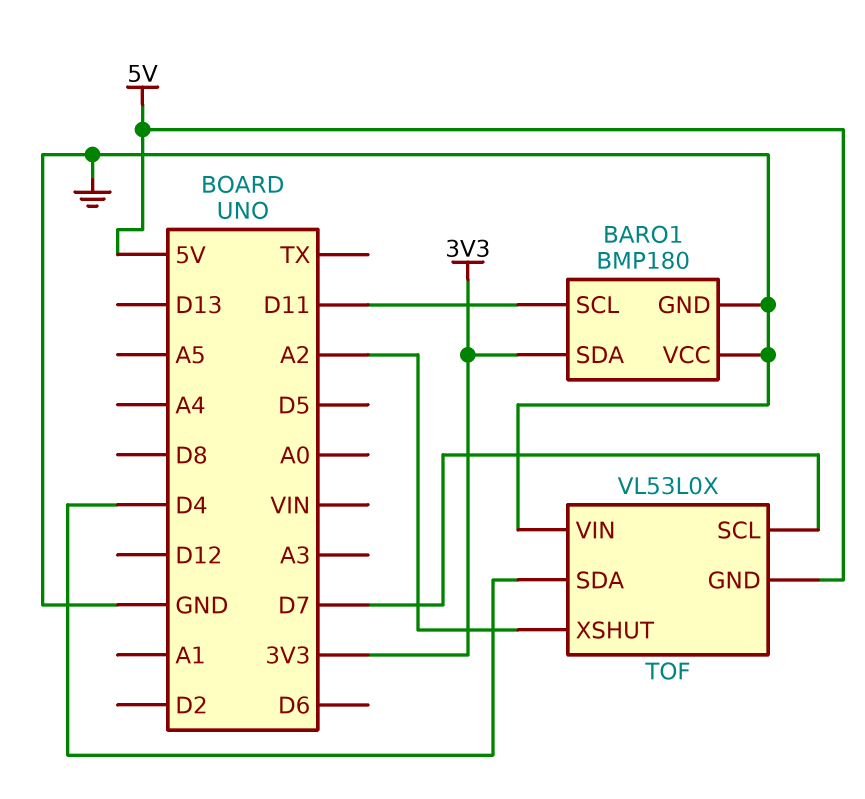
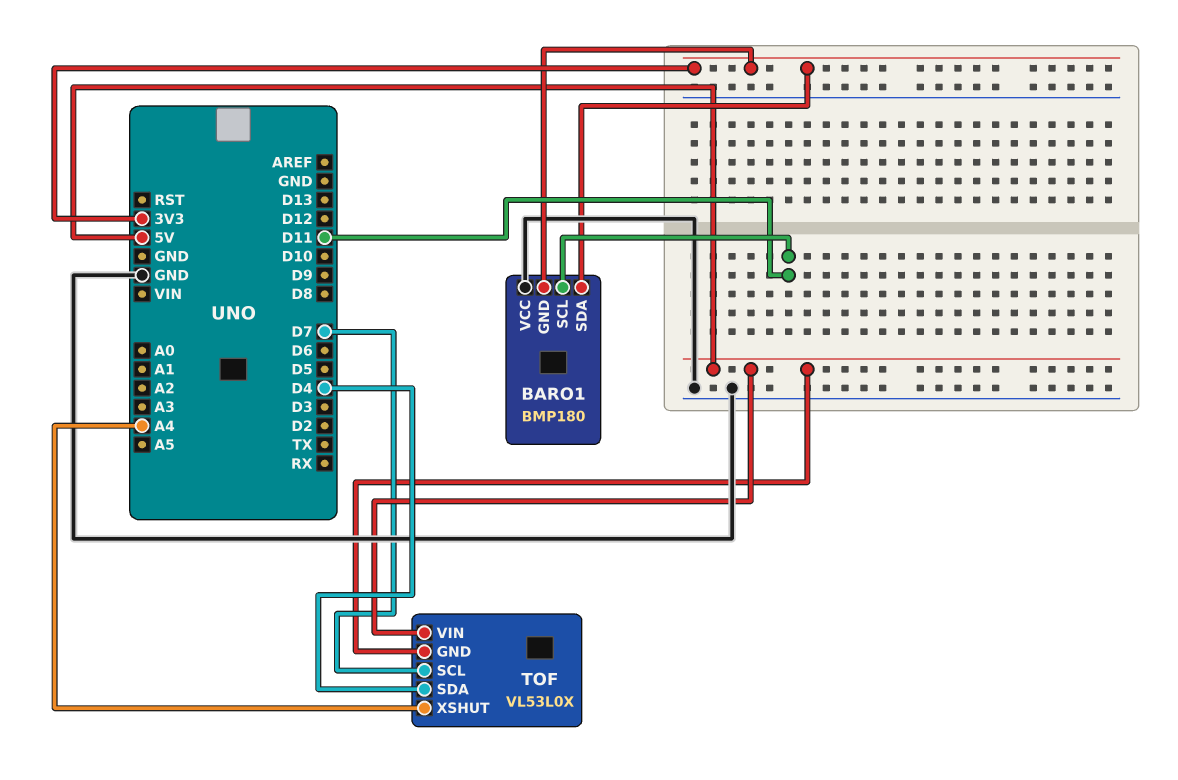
BARO1 pin GND: GND -> 3V3
TOF pin VIN: GND -> 5V
TOF pin XSHUT: A2 -> A4

